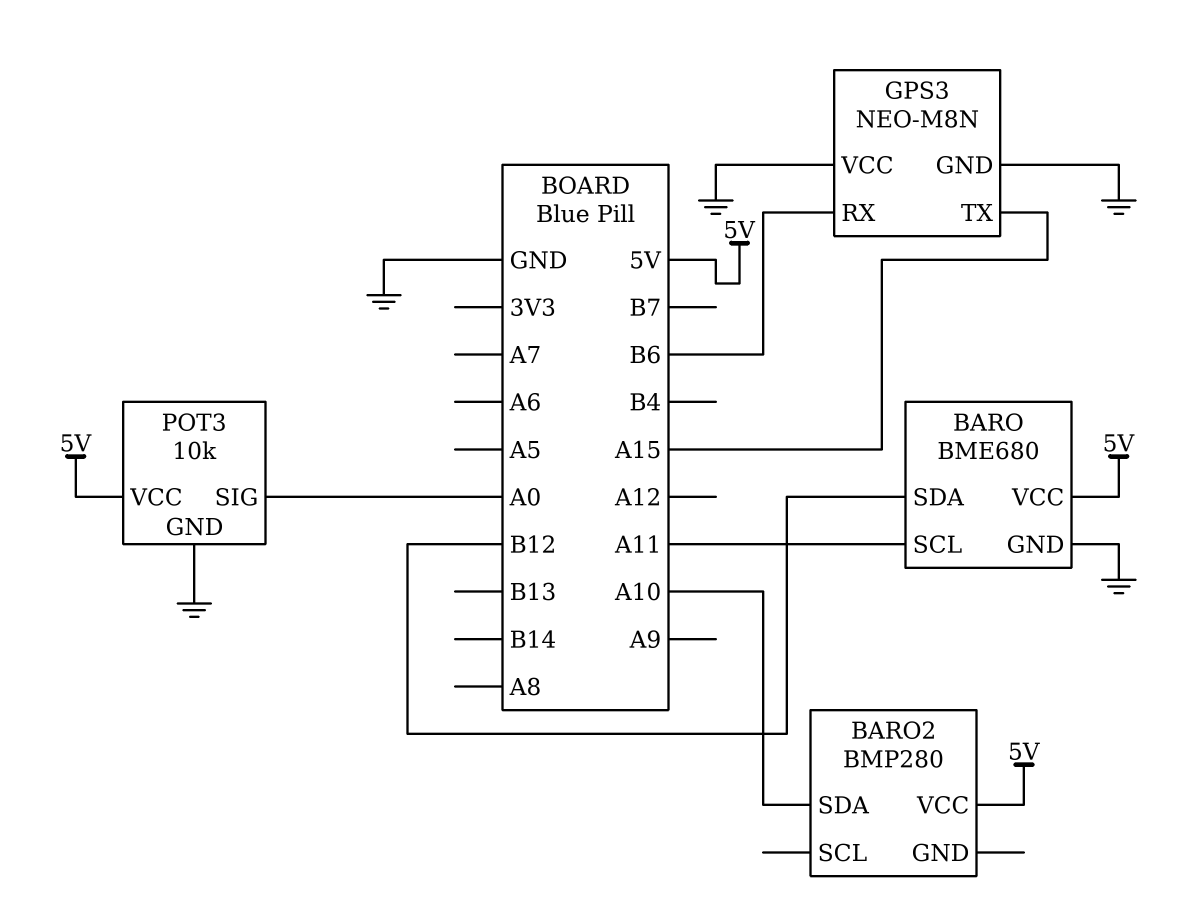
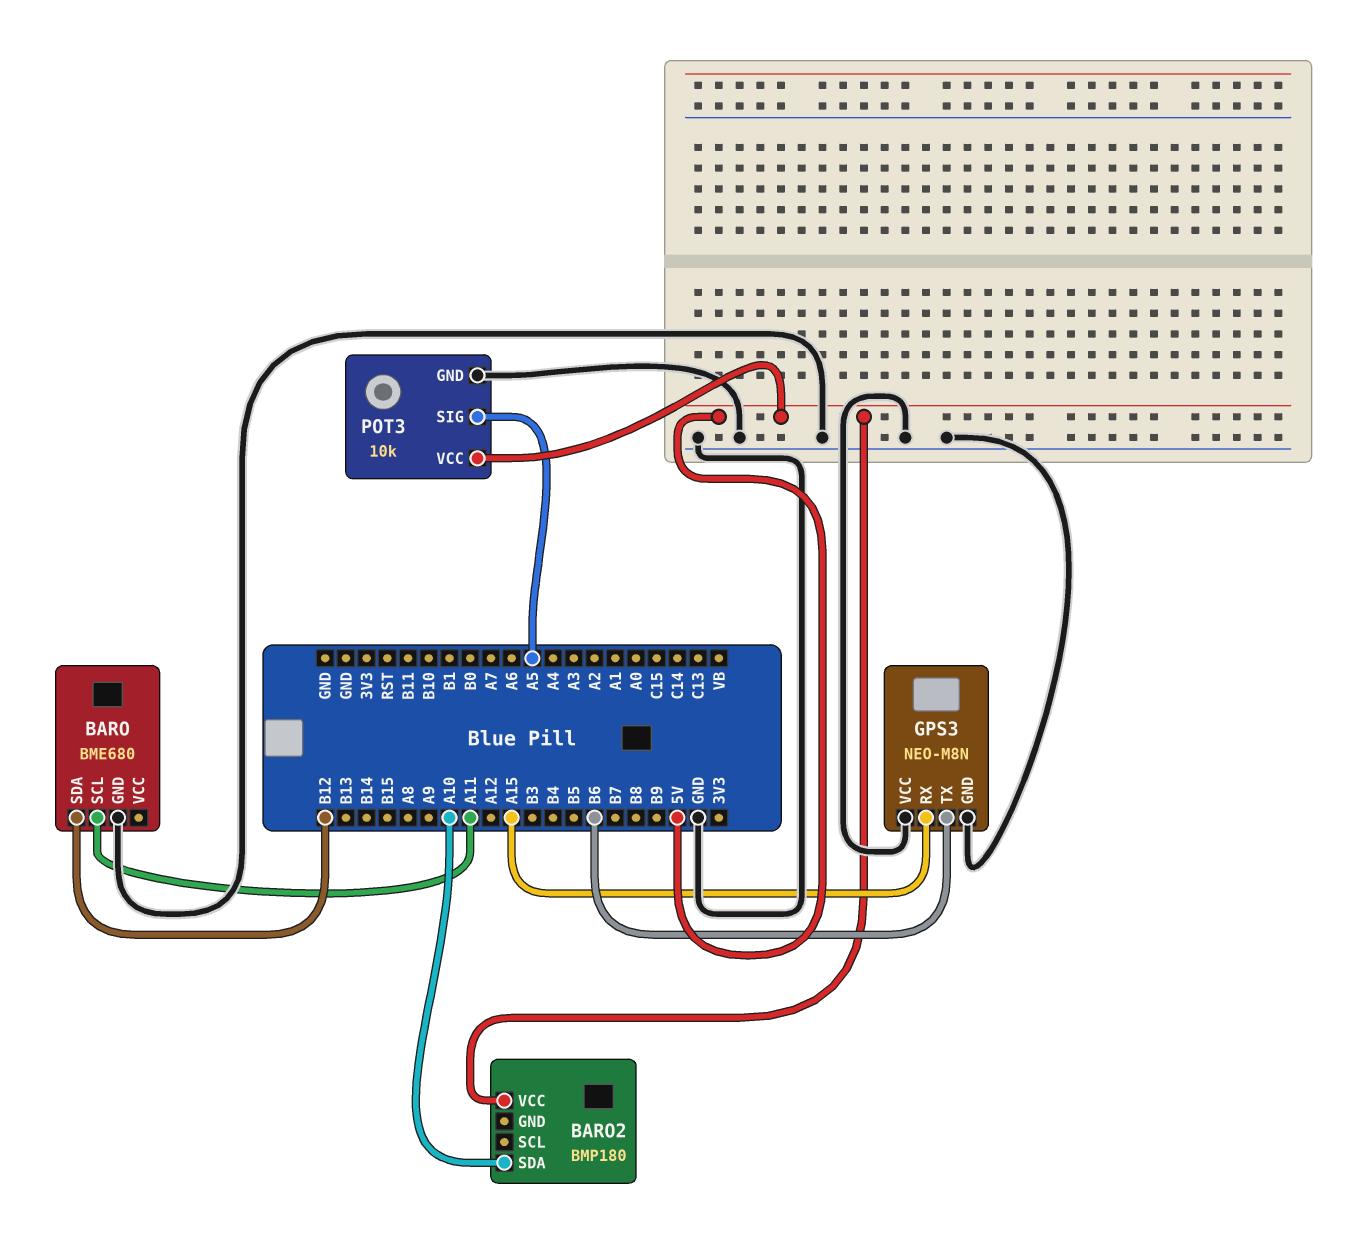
BARO pin VCC: 5V -> none
BARO2: BMP280 -> BMP180
GPS3 pin RX: B6 -> A15
GPS3 pin TX: A15 -> B6
POT3 pin SIG: A0 -> A5

